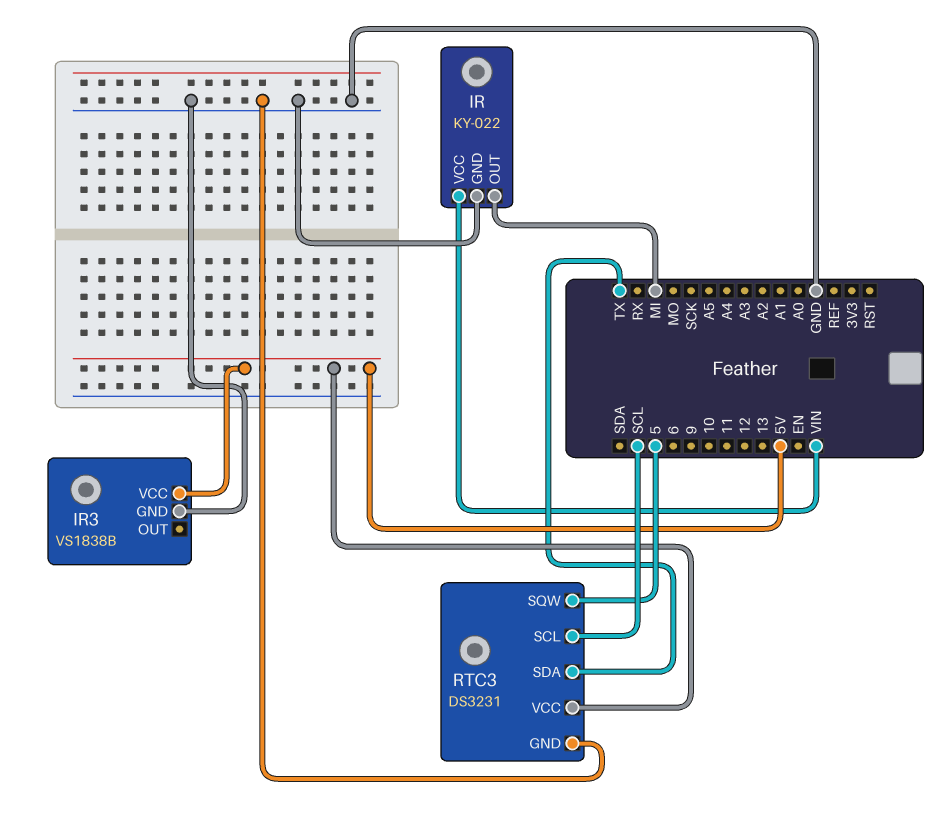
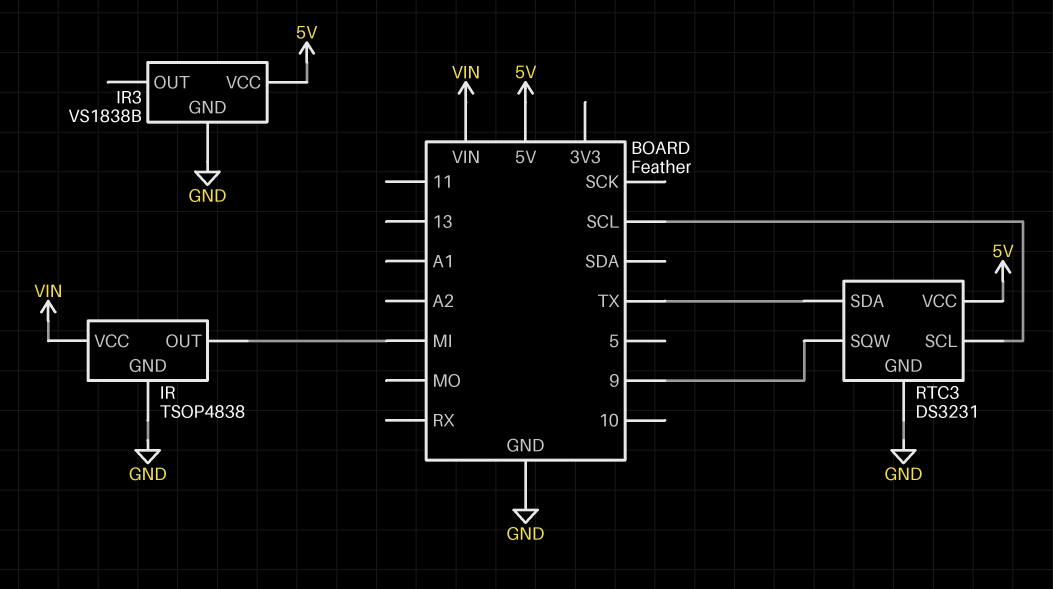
IR: KY-022 -> TSOP4838
RTC3 pin SQW: 5 -> 9

